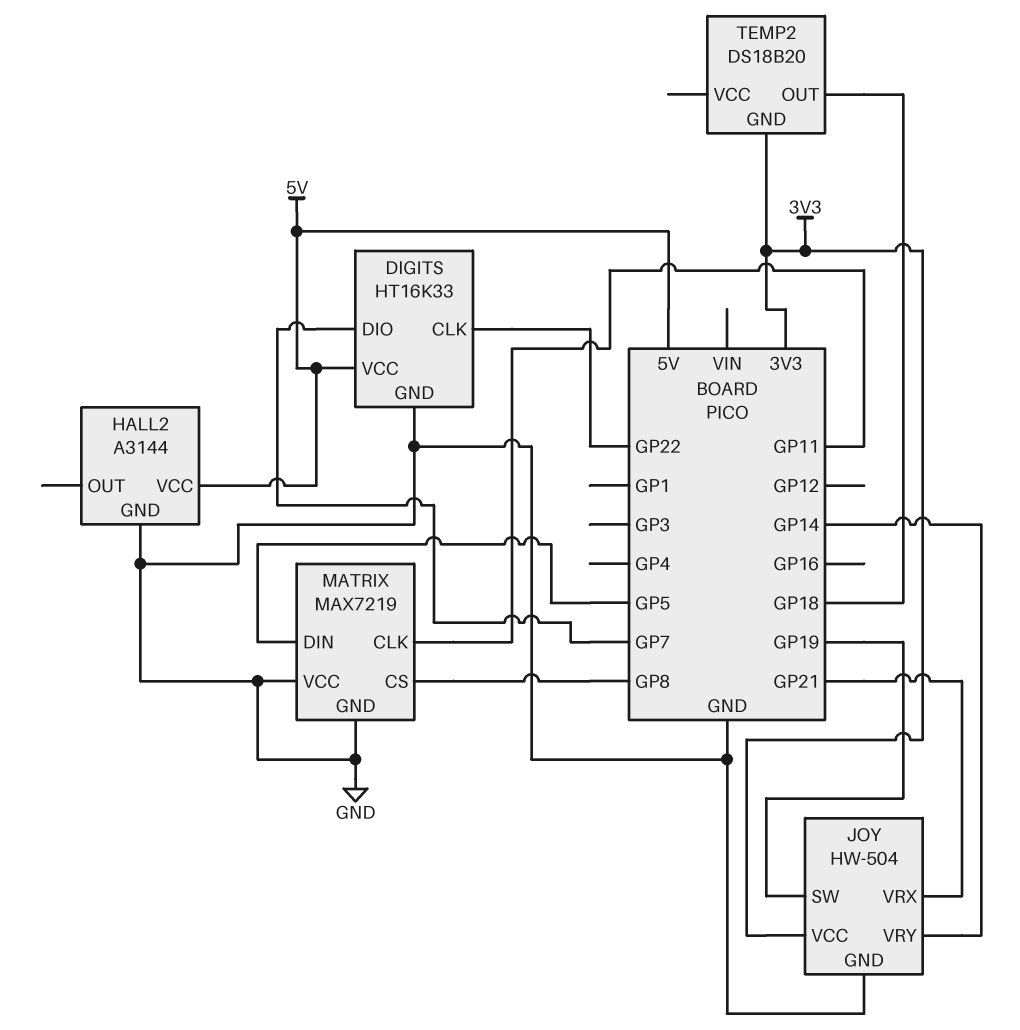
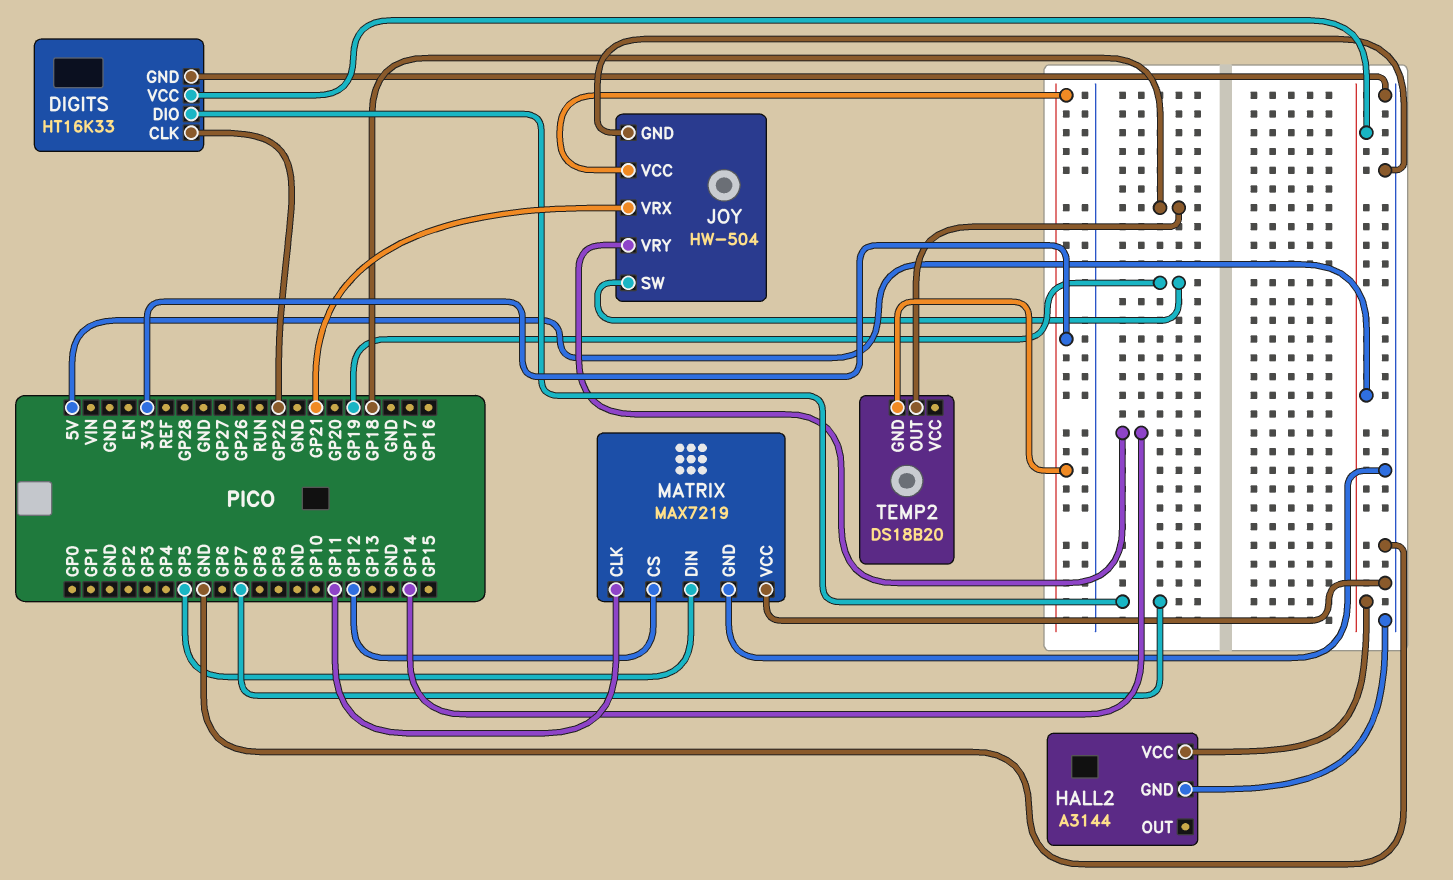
MATRIX pin CS: GP8 -> GP12

